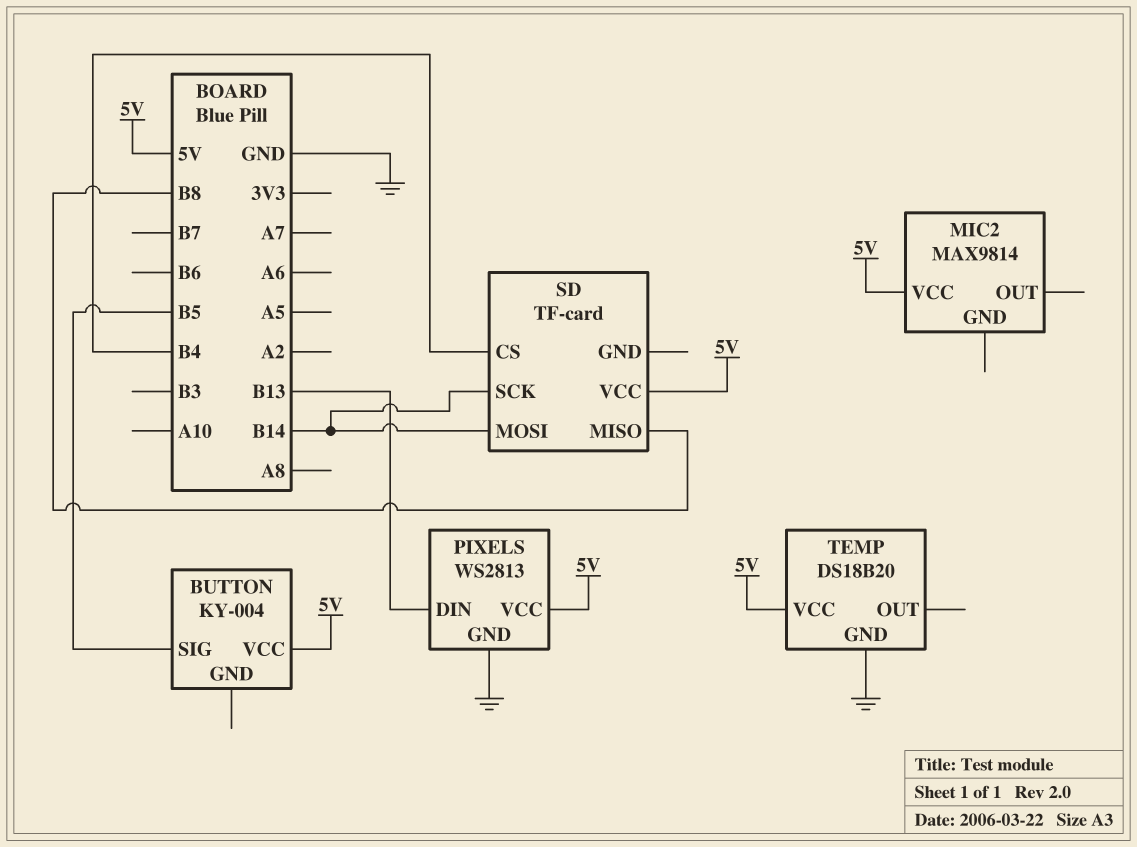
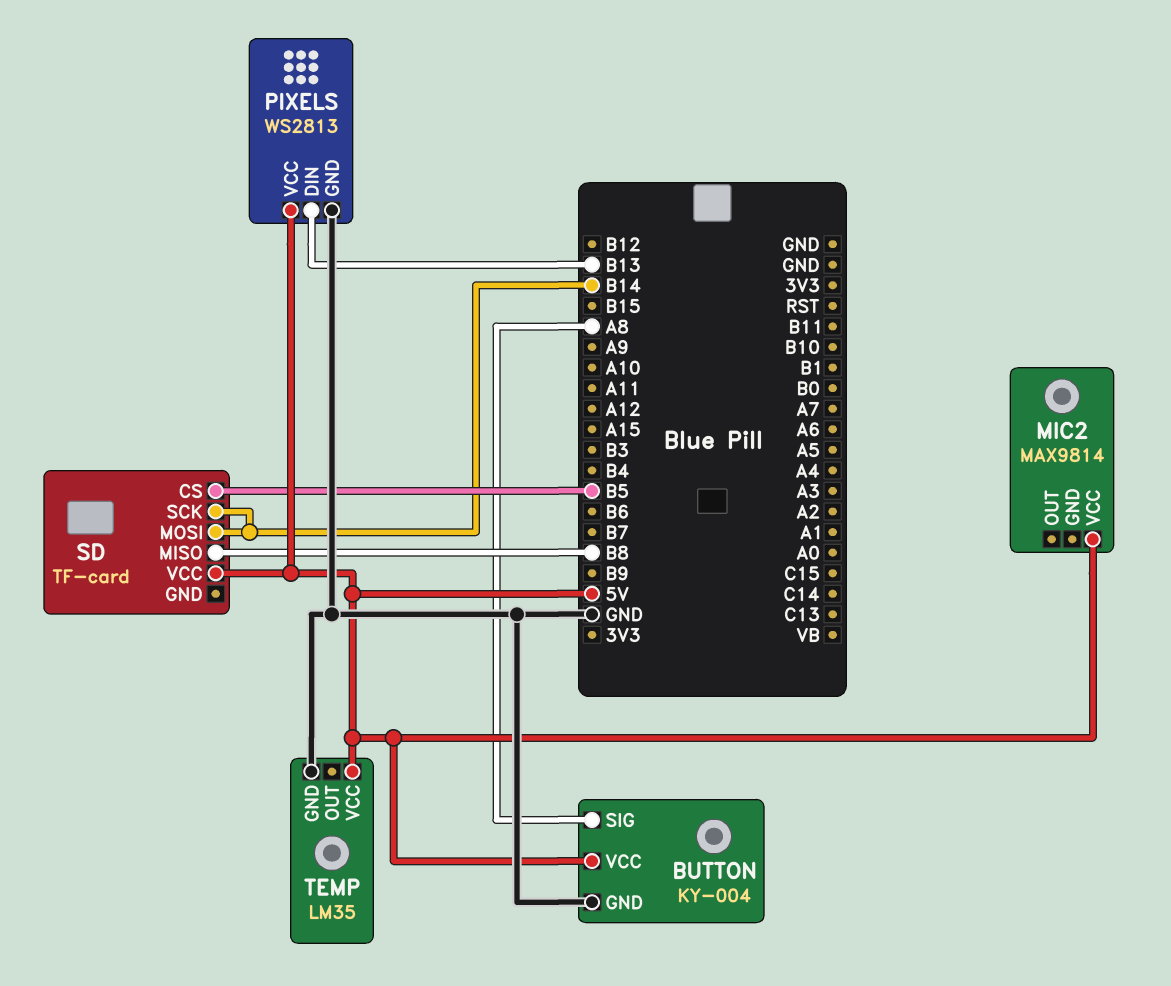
BUTTON pin GND: none -> GND
BUTTON pin SIG: B5 -> A8
SD pin CS: B4 -> B5
TEMP: DS18B20 -> LM35

